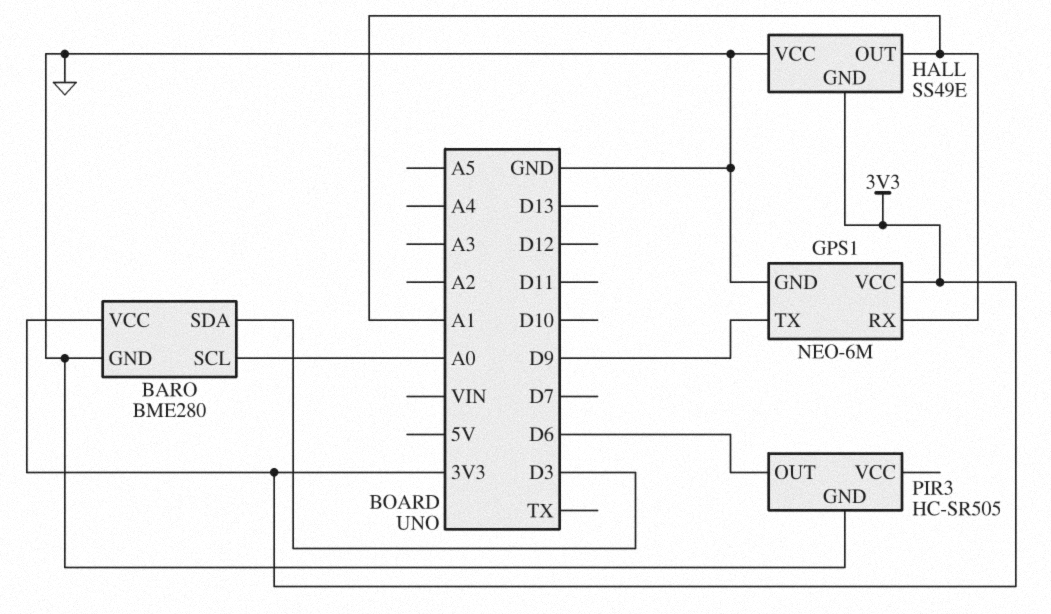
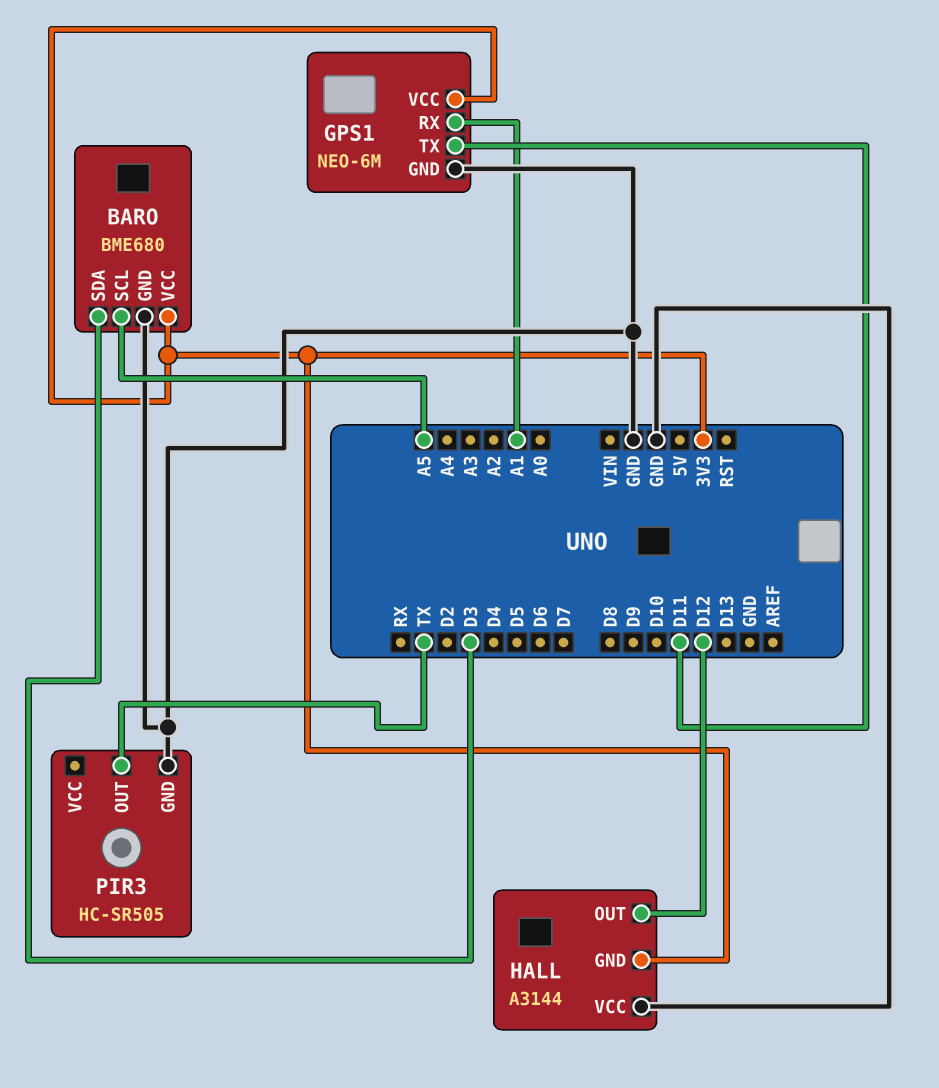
BARO: BME280 -> BME680
BARO pin SCL: A0 -> A5
GPS1 pin TX: D9 -> D11
HALL: SS49E -> A3144
HALL pin OUT: A1 -> D12
PIR3 pin OUT: D6 -> TX

